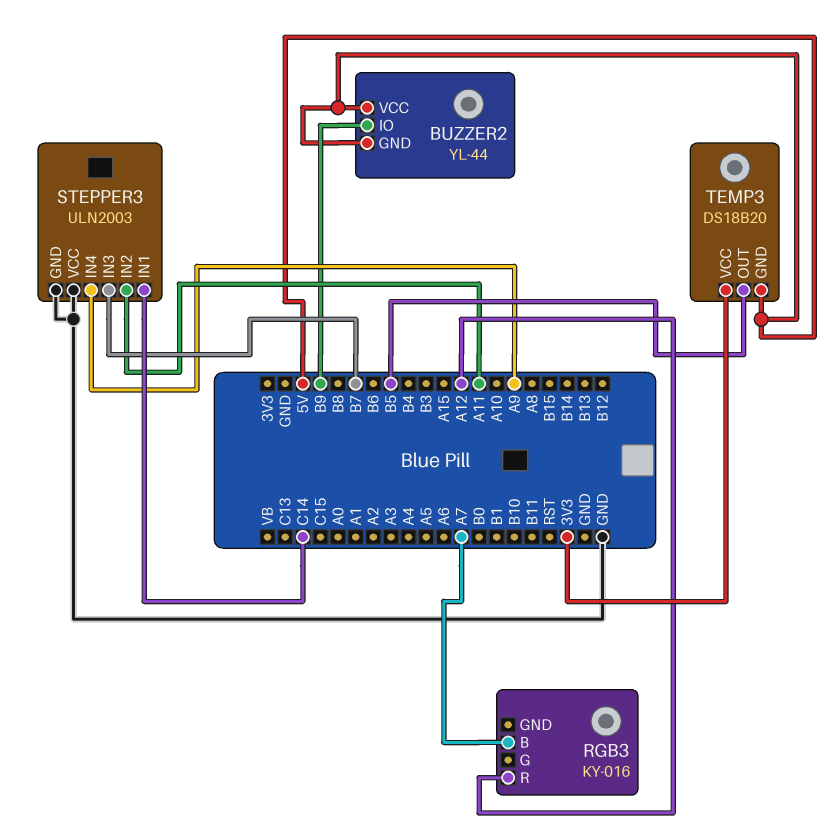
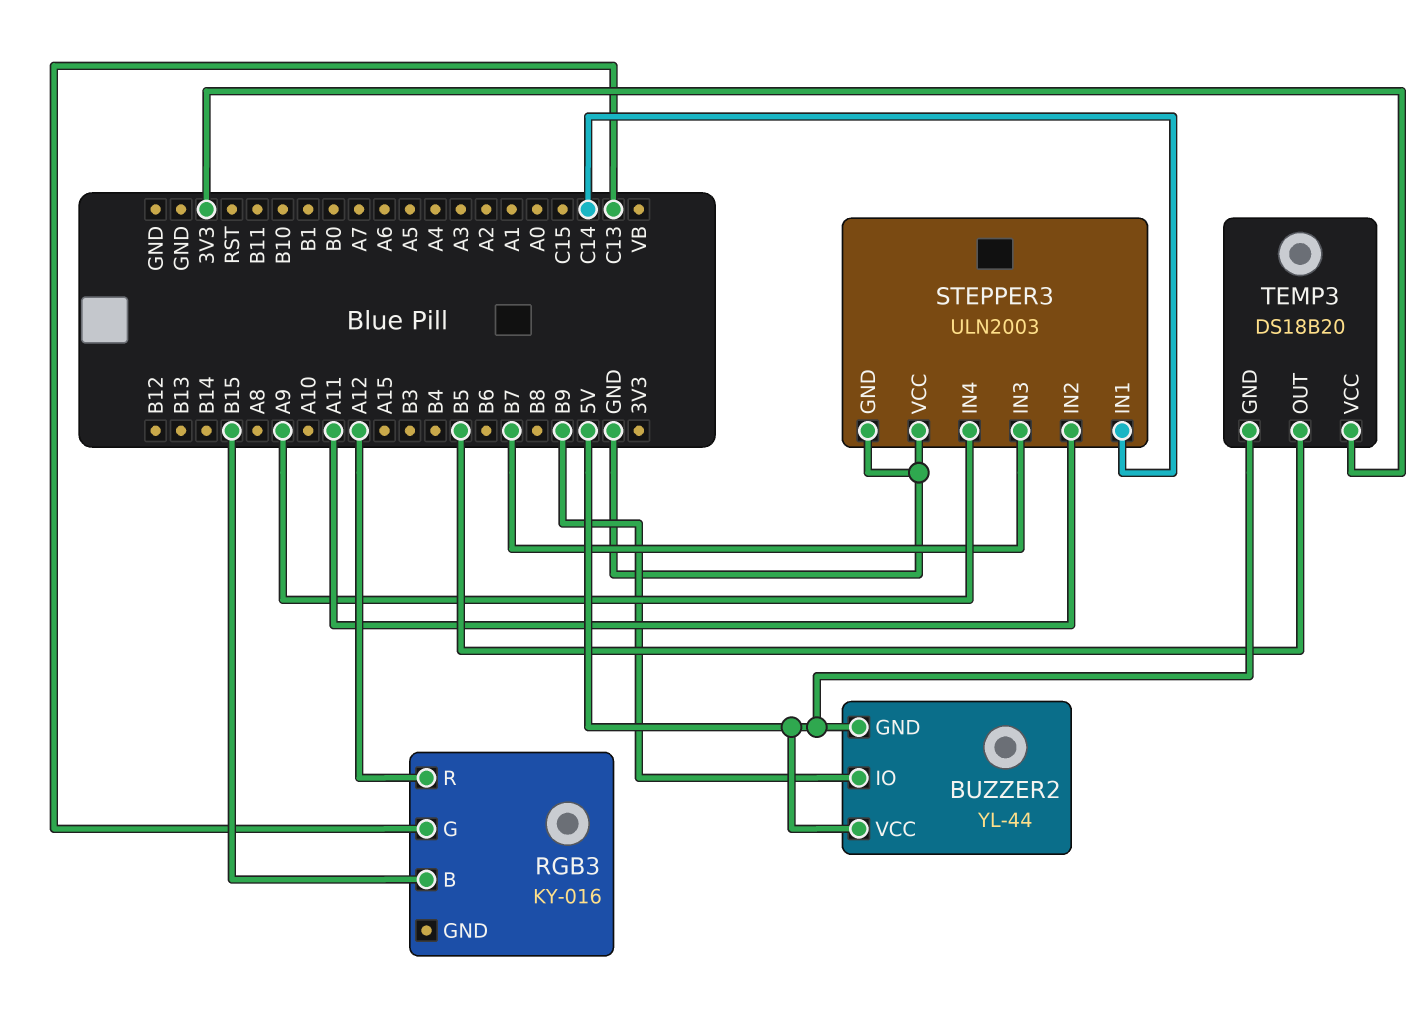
RGB3 pin B: A7 -> B15
RGB3 pin G: none -> C13

